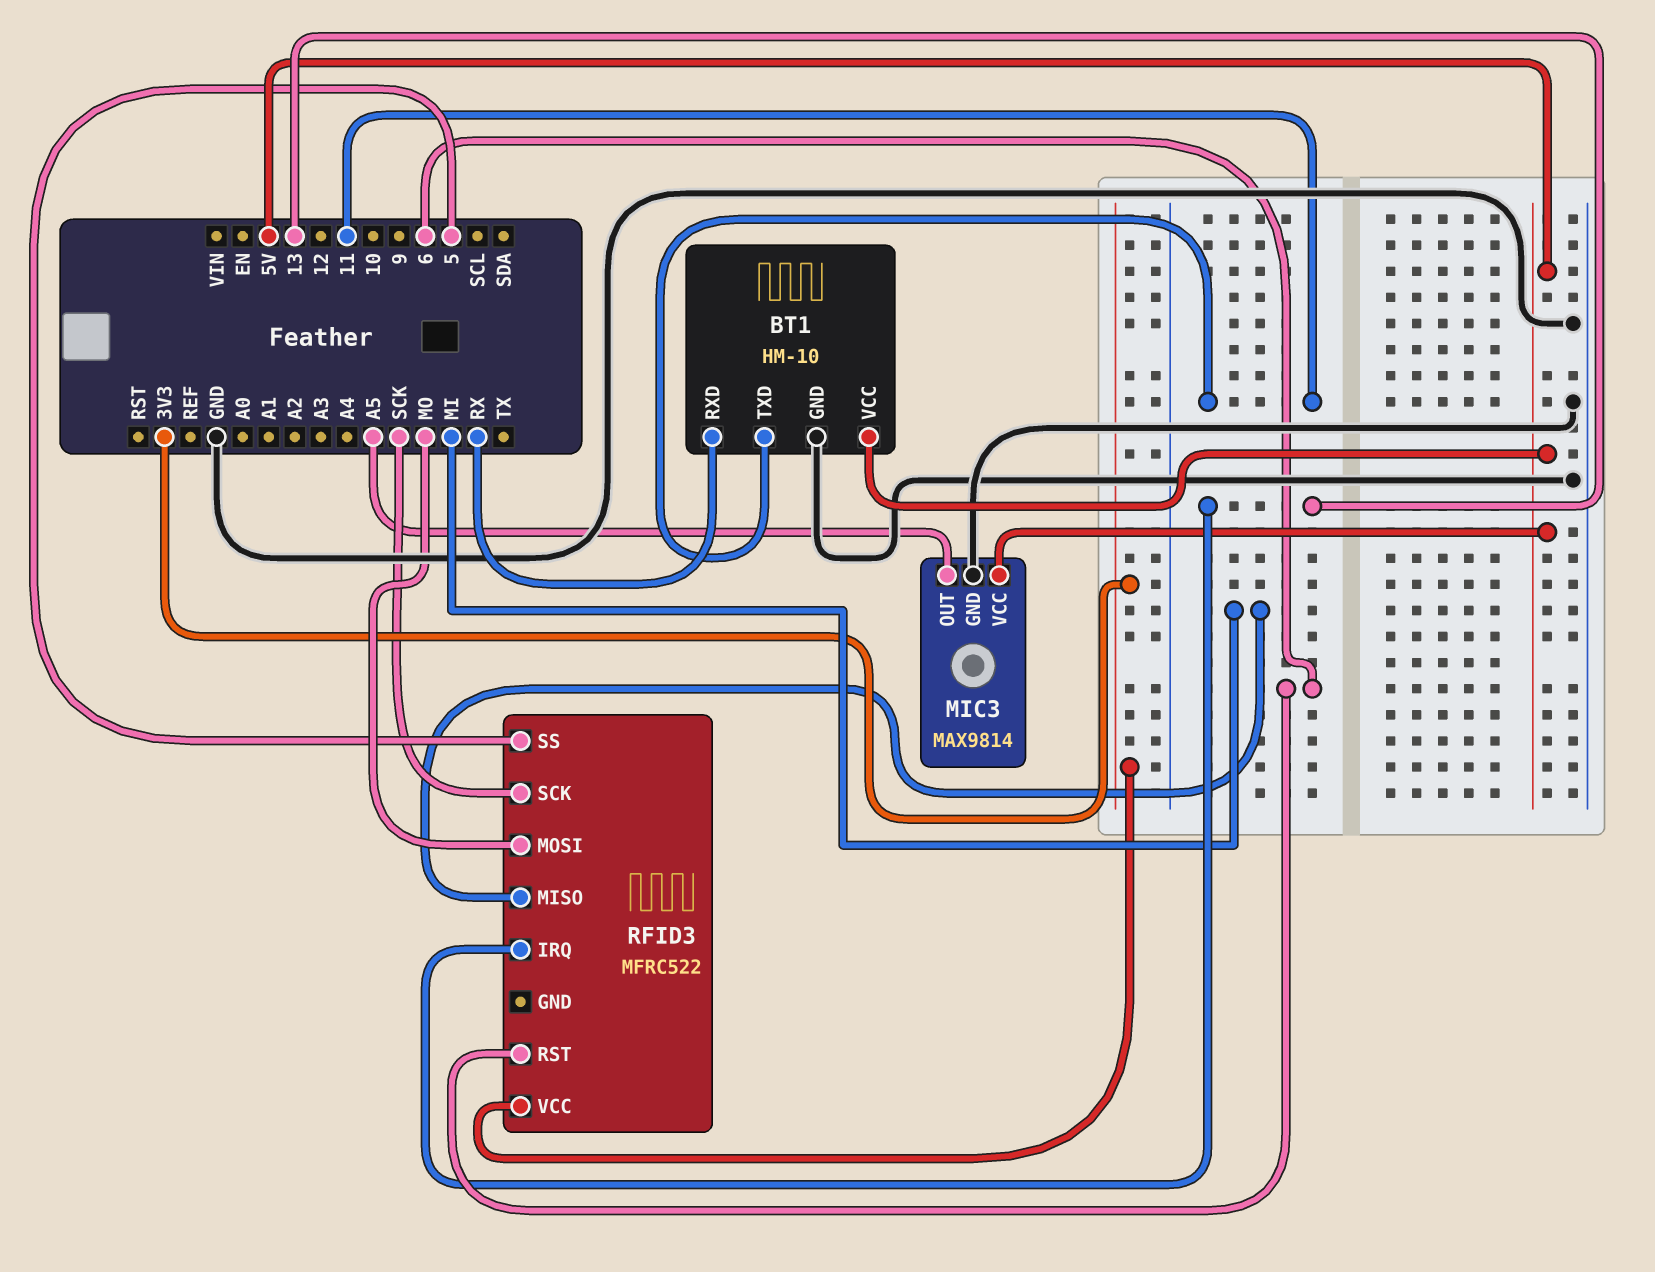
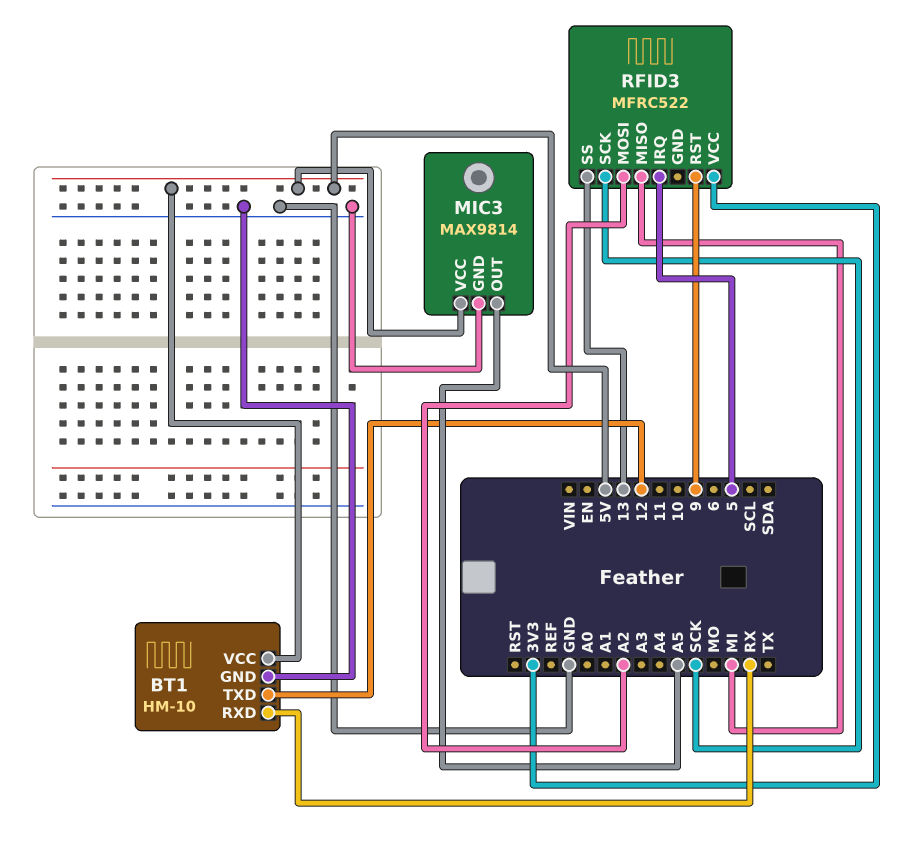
BT1 pin TXD: 11 -> 12
RFID3 pin IRQ: 13 -> 5
RFID3 pin MOSI: MO -> A2
RFID3 pin RST: 6 -> 9
RFID3 pin SS: 5 -> 13

